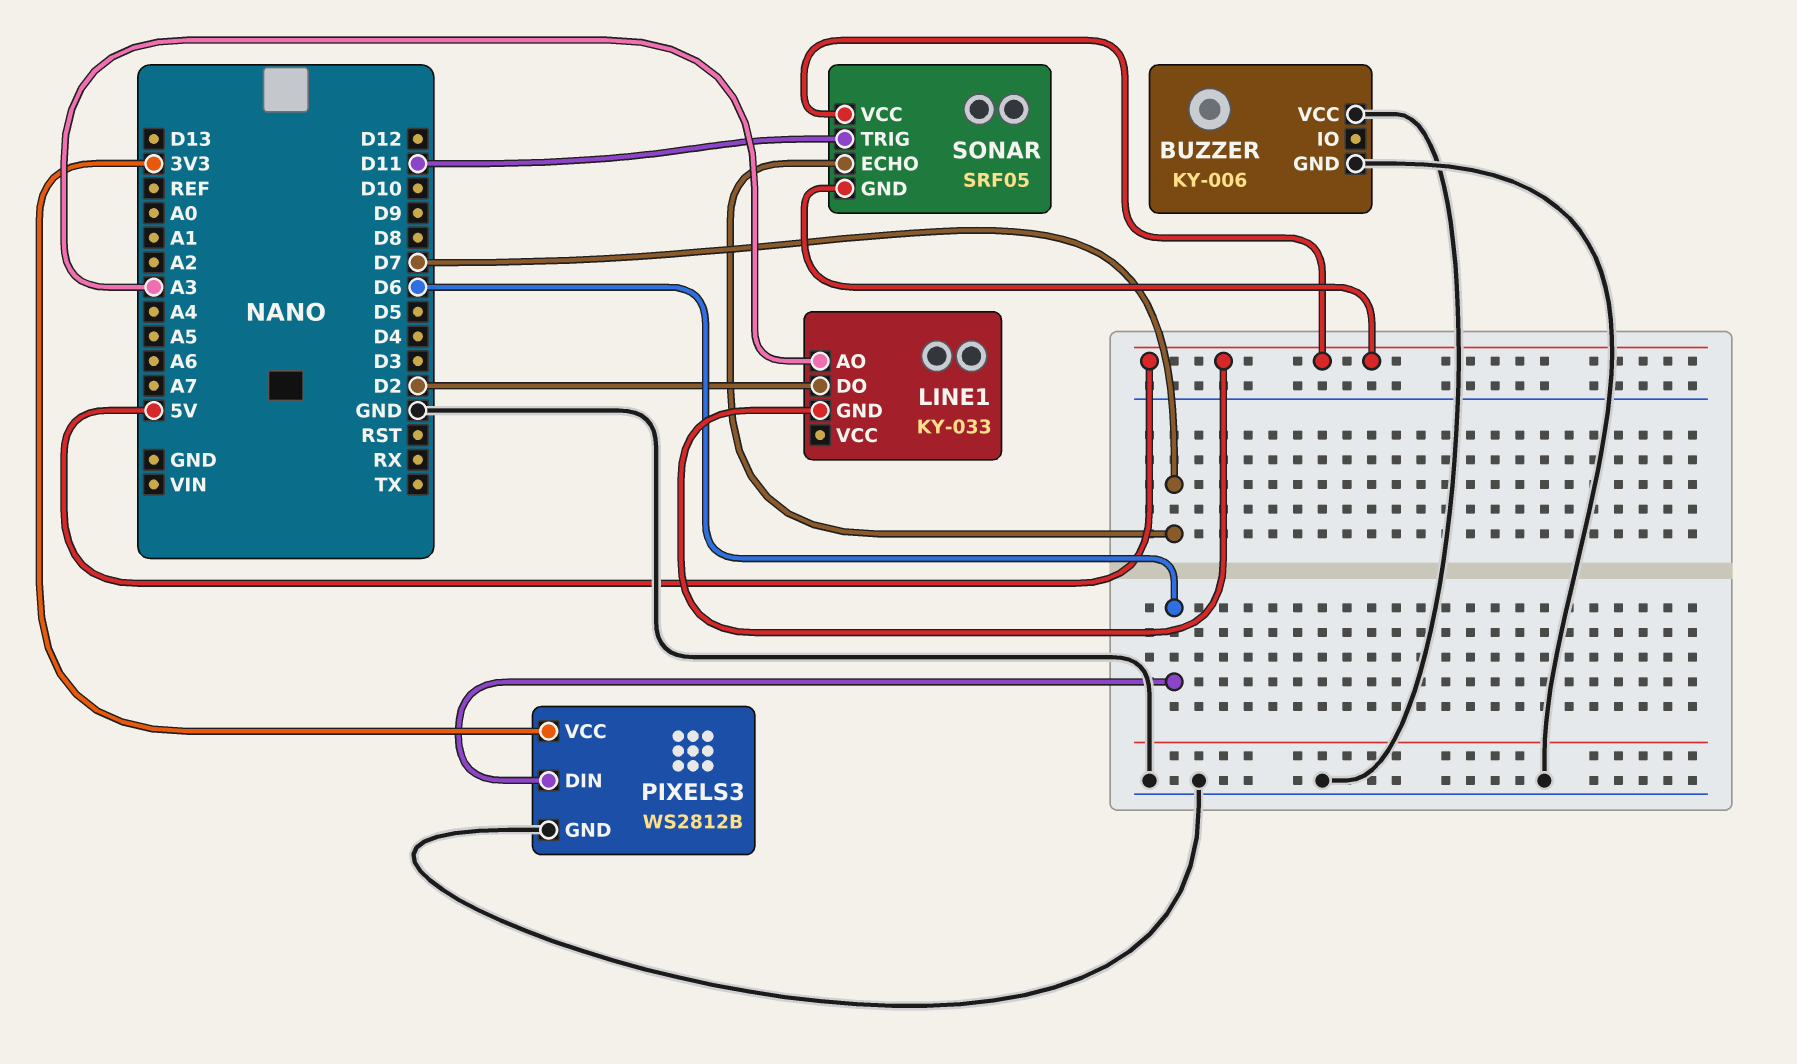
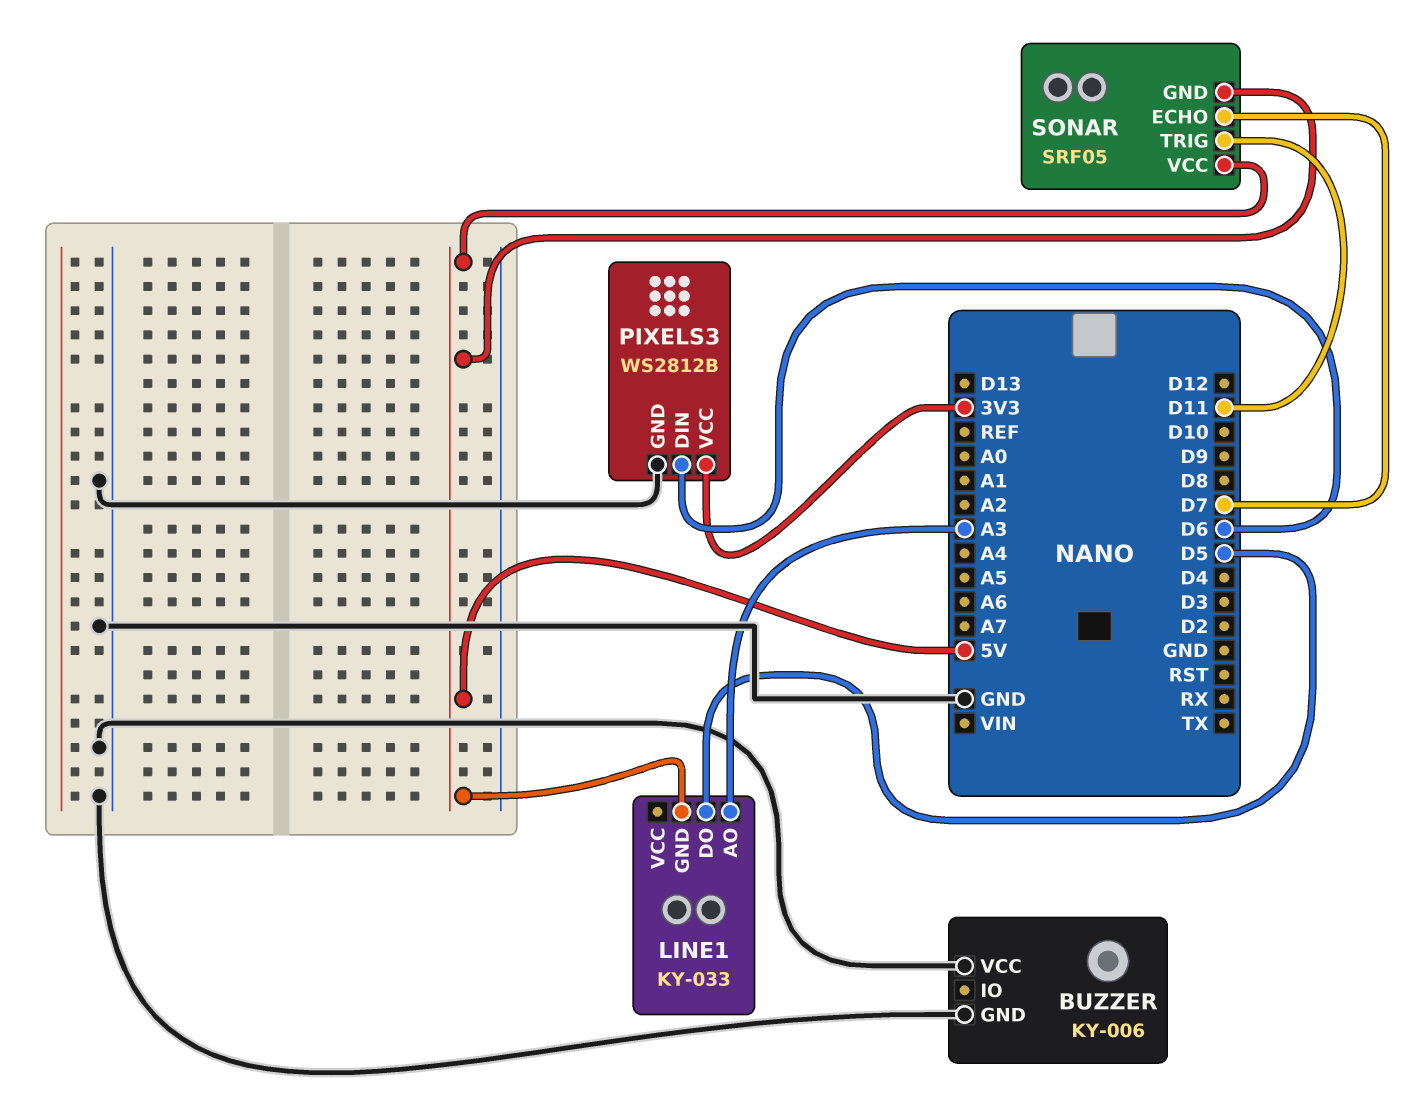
LINE1 pin DO: D2 -> D5

